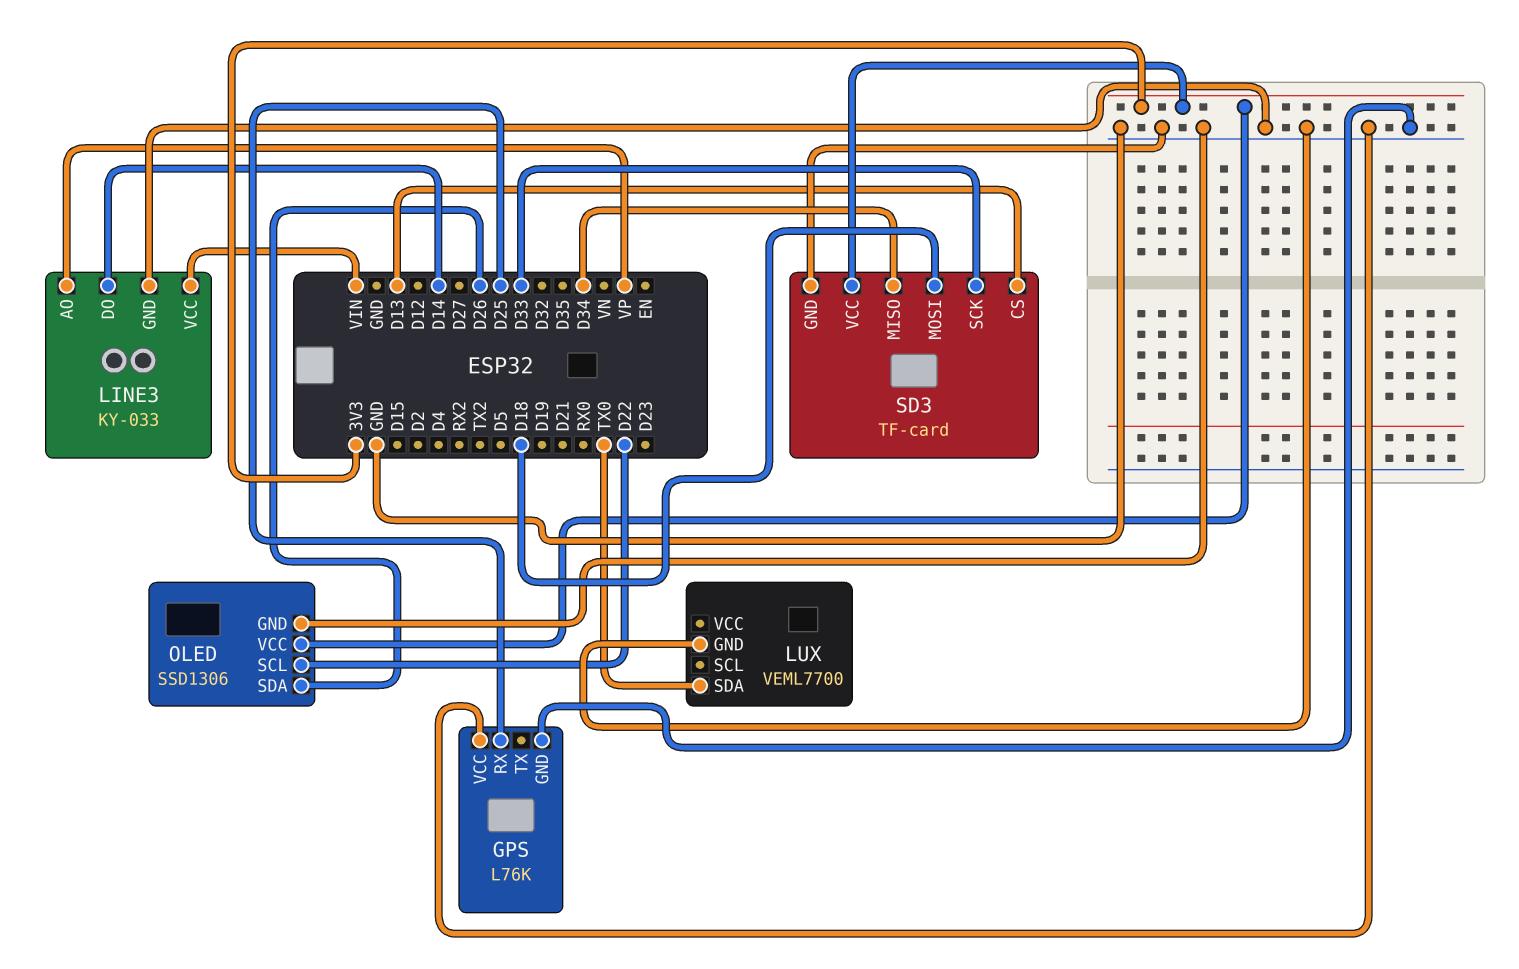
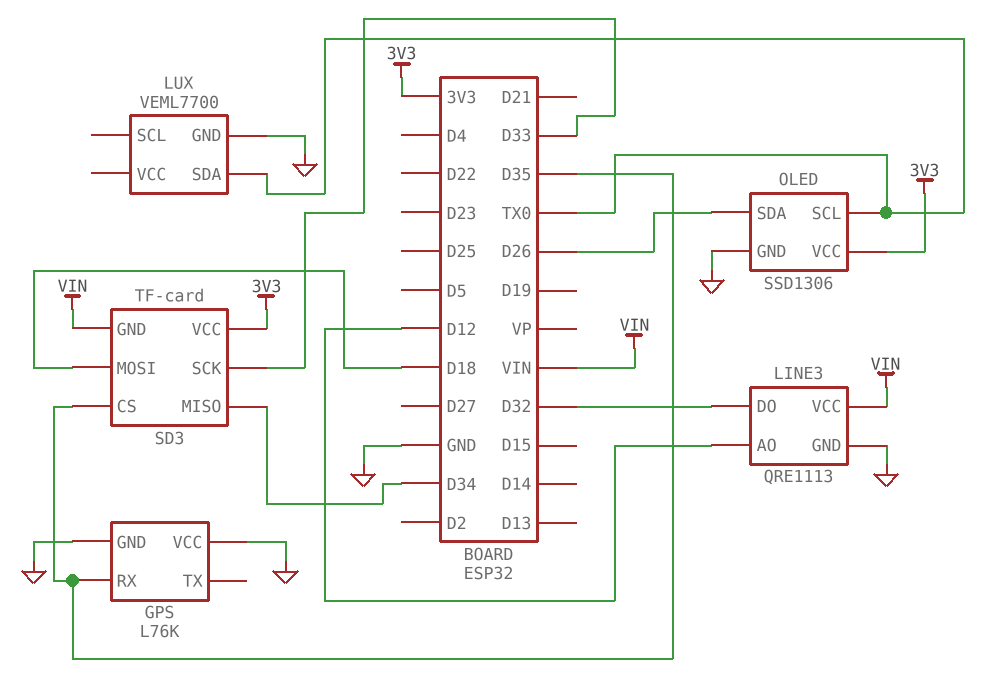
GPS pin RX: D25 -> D35
LINE3: KY-033 -> QRE1113
LINE3 pin AO: VP -> D12
LINE3 pin DO: D14 -> D32
OLED pin SCL: D22 -> TX0
SD3 pin CS: D13 -> D35
SD3 pin GND: GND -> VIN

